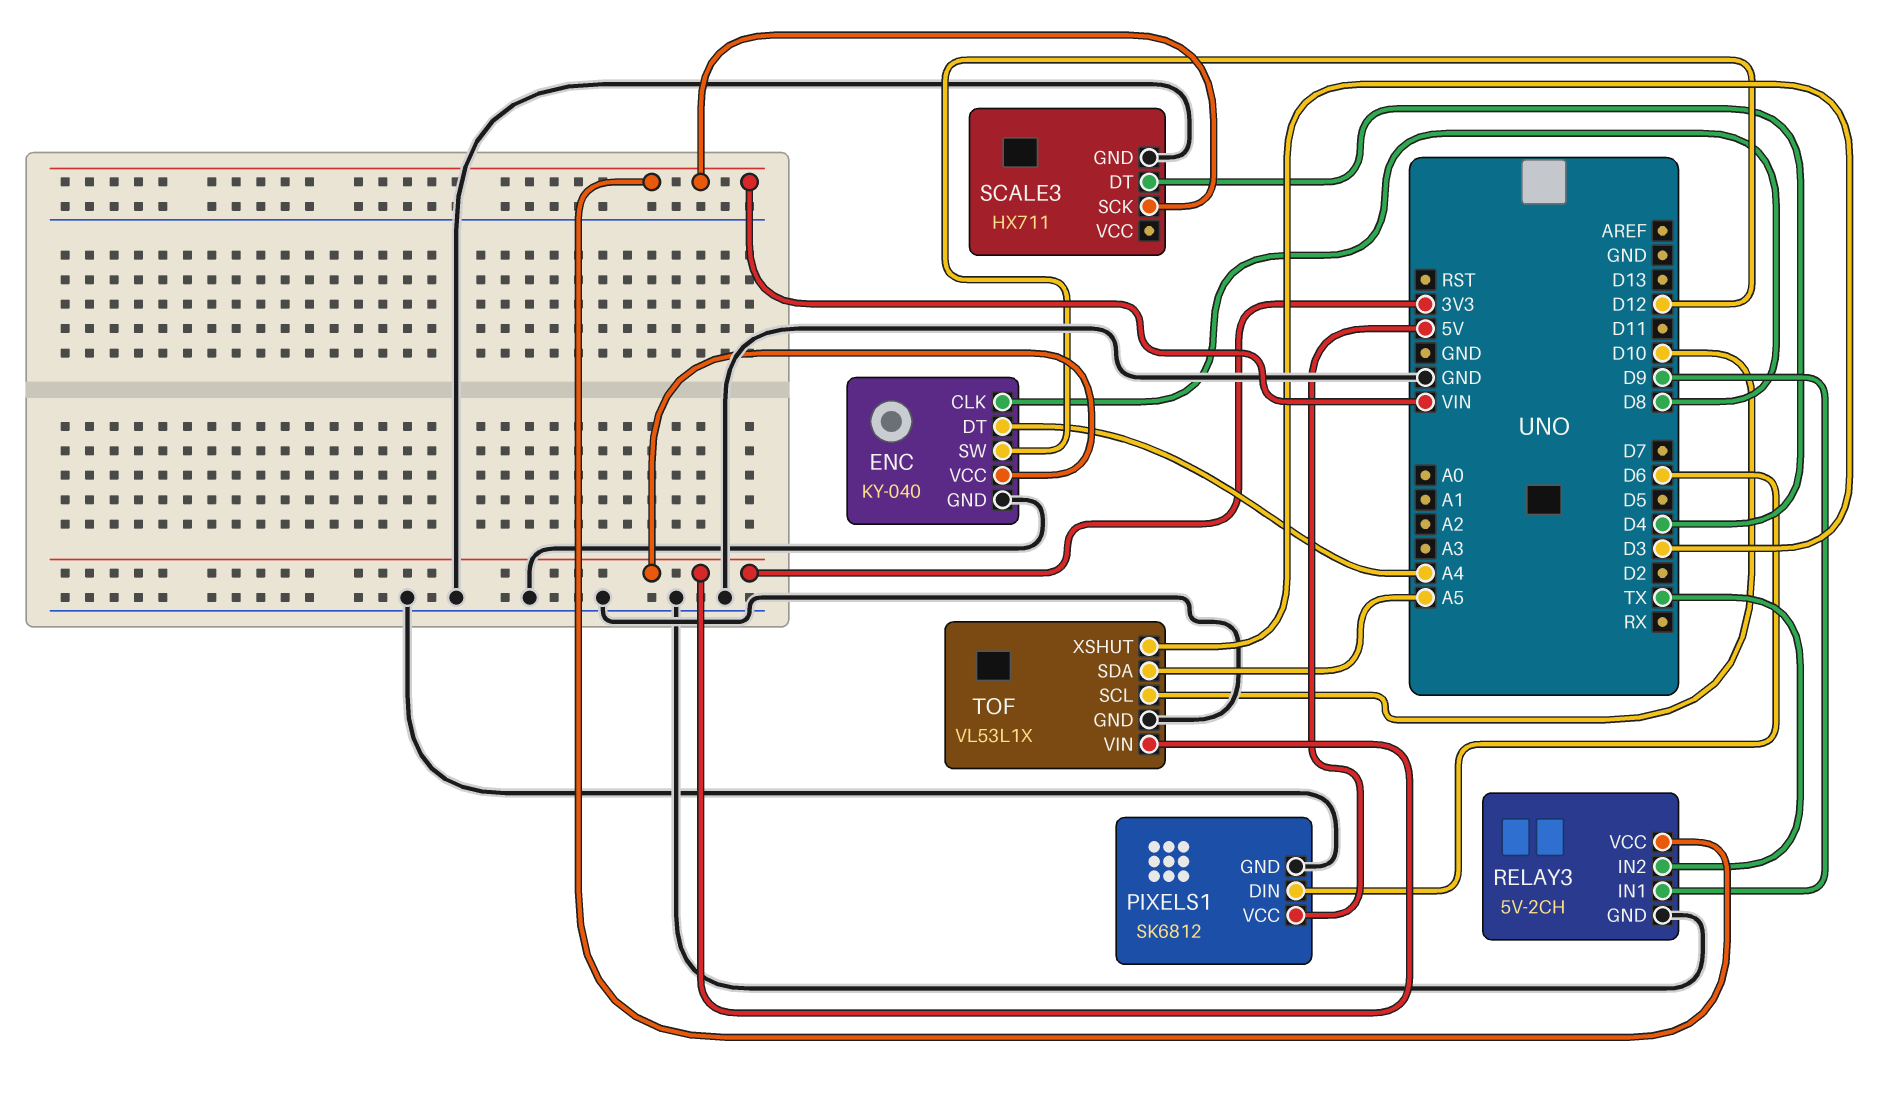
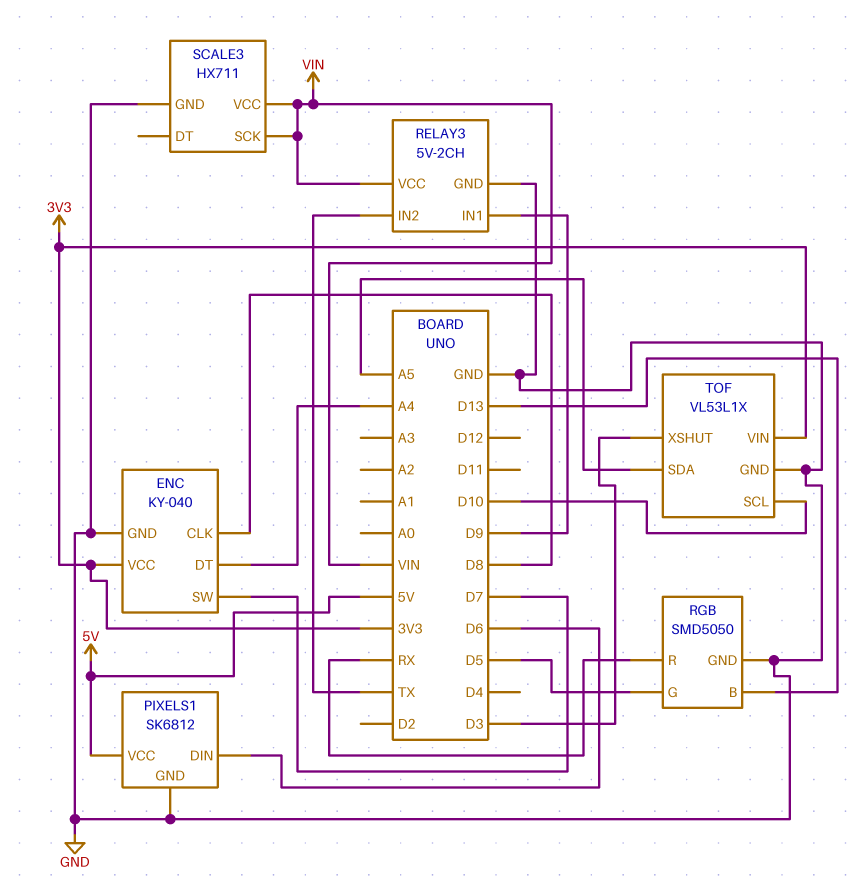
ENC pin SW: D12 -> D7
RGB: none -> SMD5050
RGB pin B: none -> D13
RGB pin G: none -> D5
RGB pin GND: none -> GND
RGB pin R: none -> RX
SCALE3 pin DT: D4 -> none
SCALE3 pin VCC: none -> VIN

